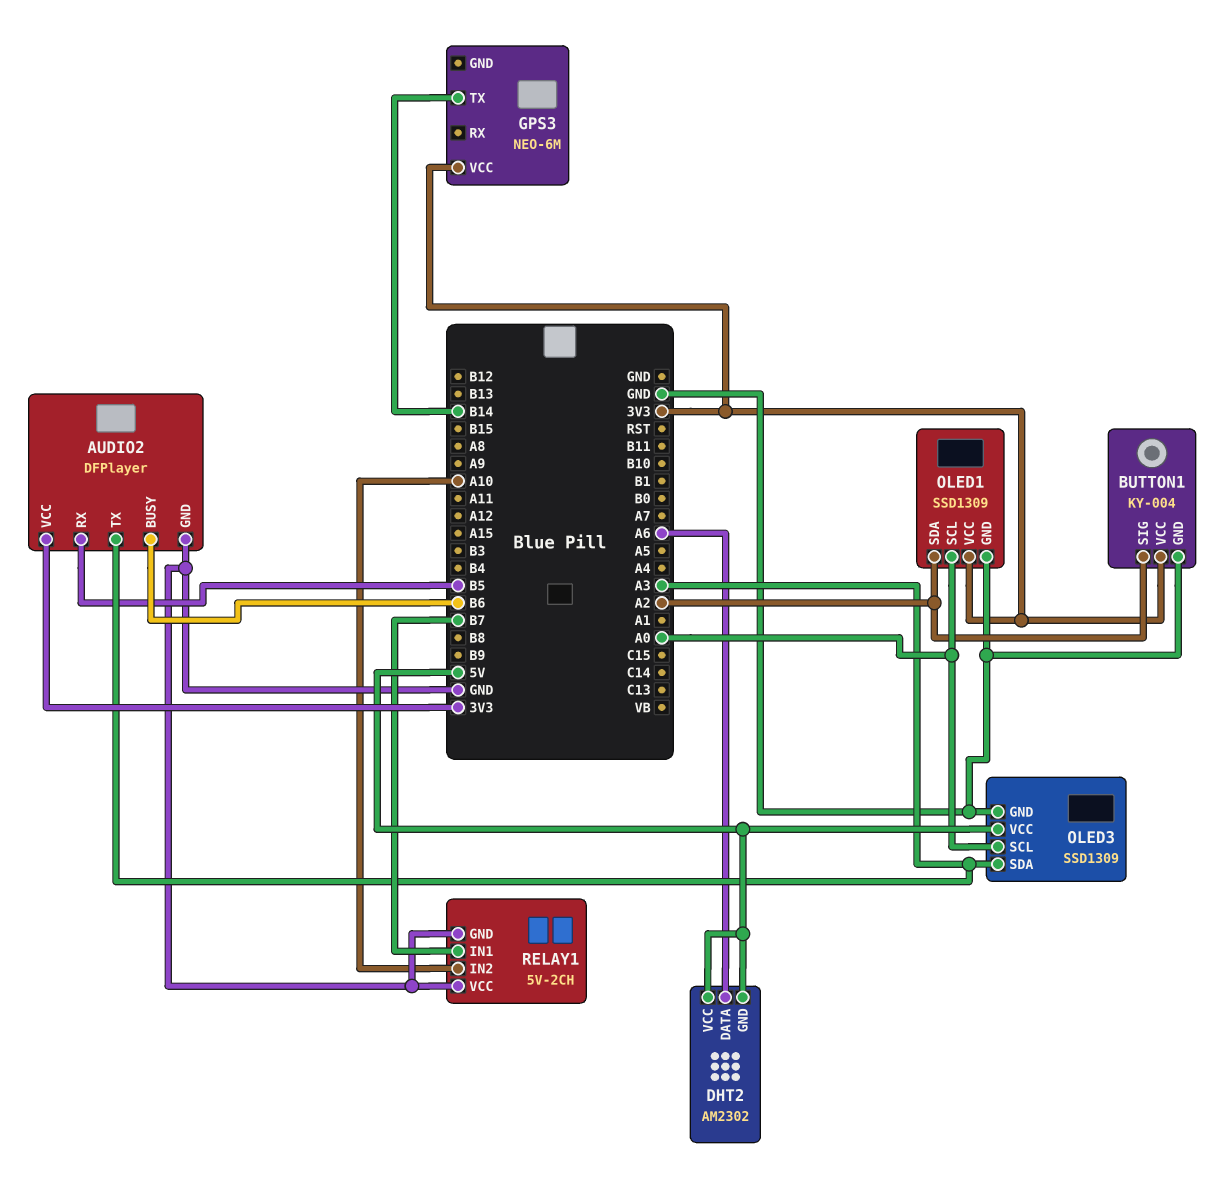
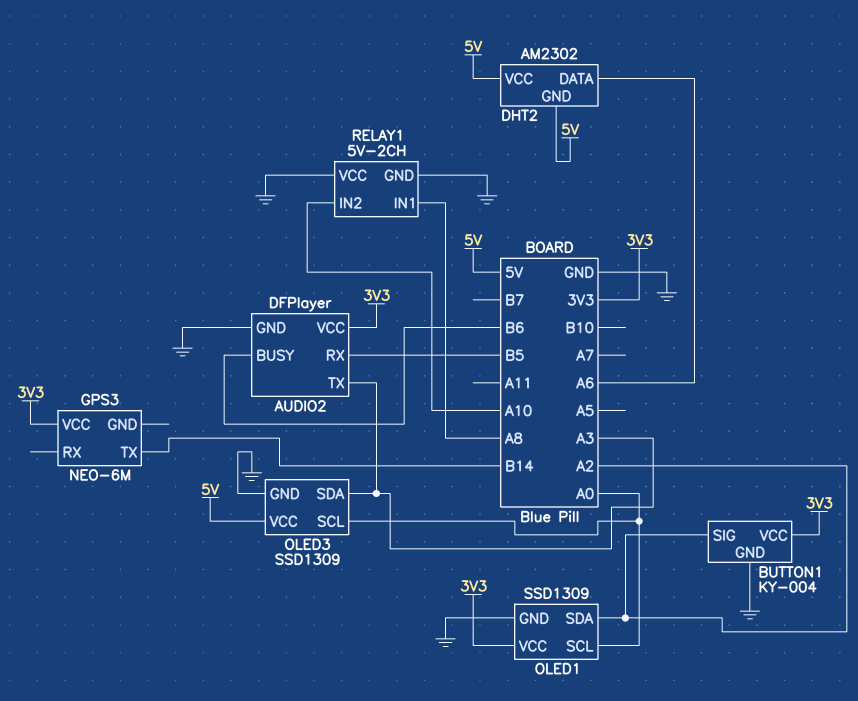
RELAY1 pin IN1: B7 -> A8

